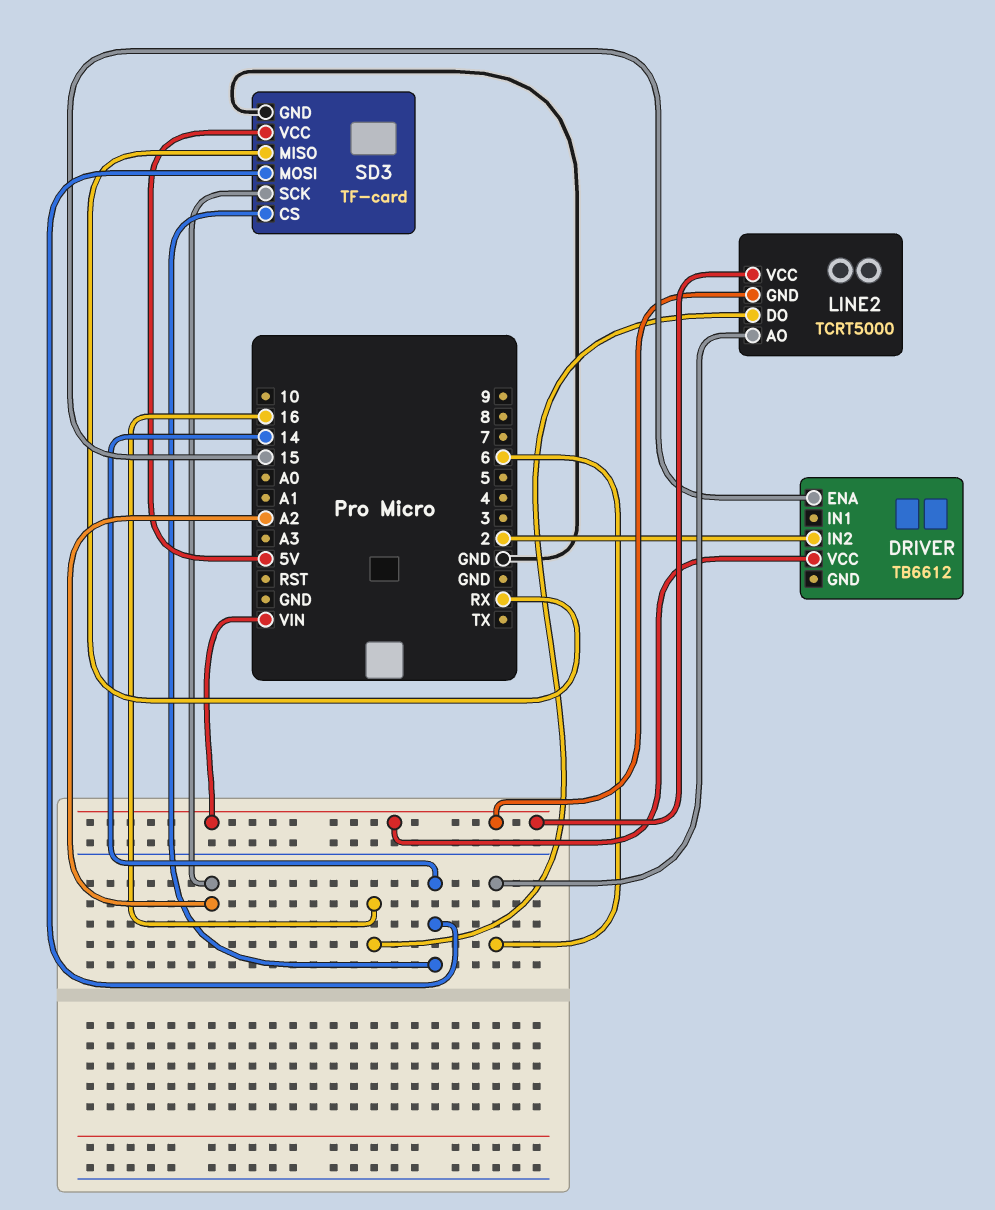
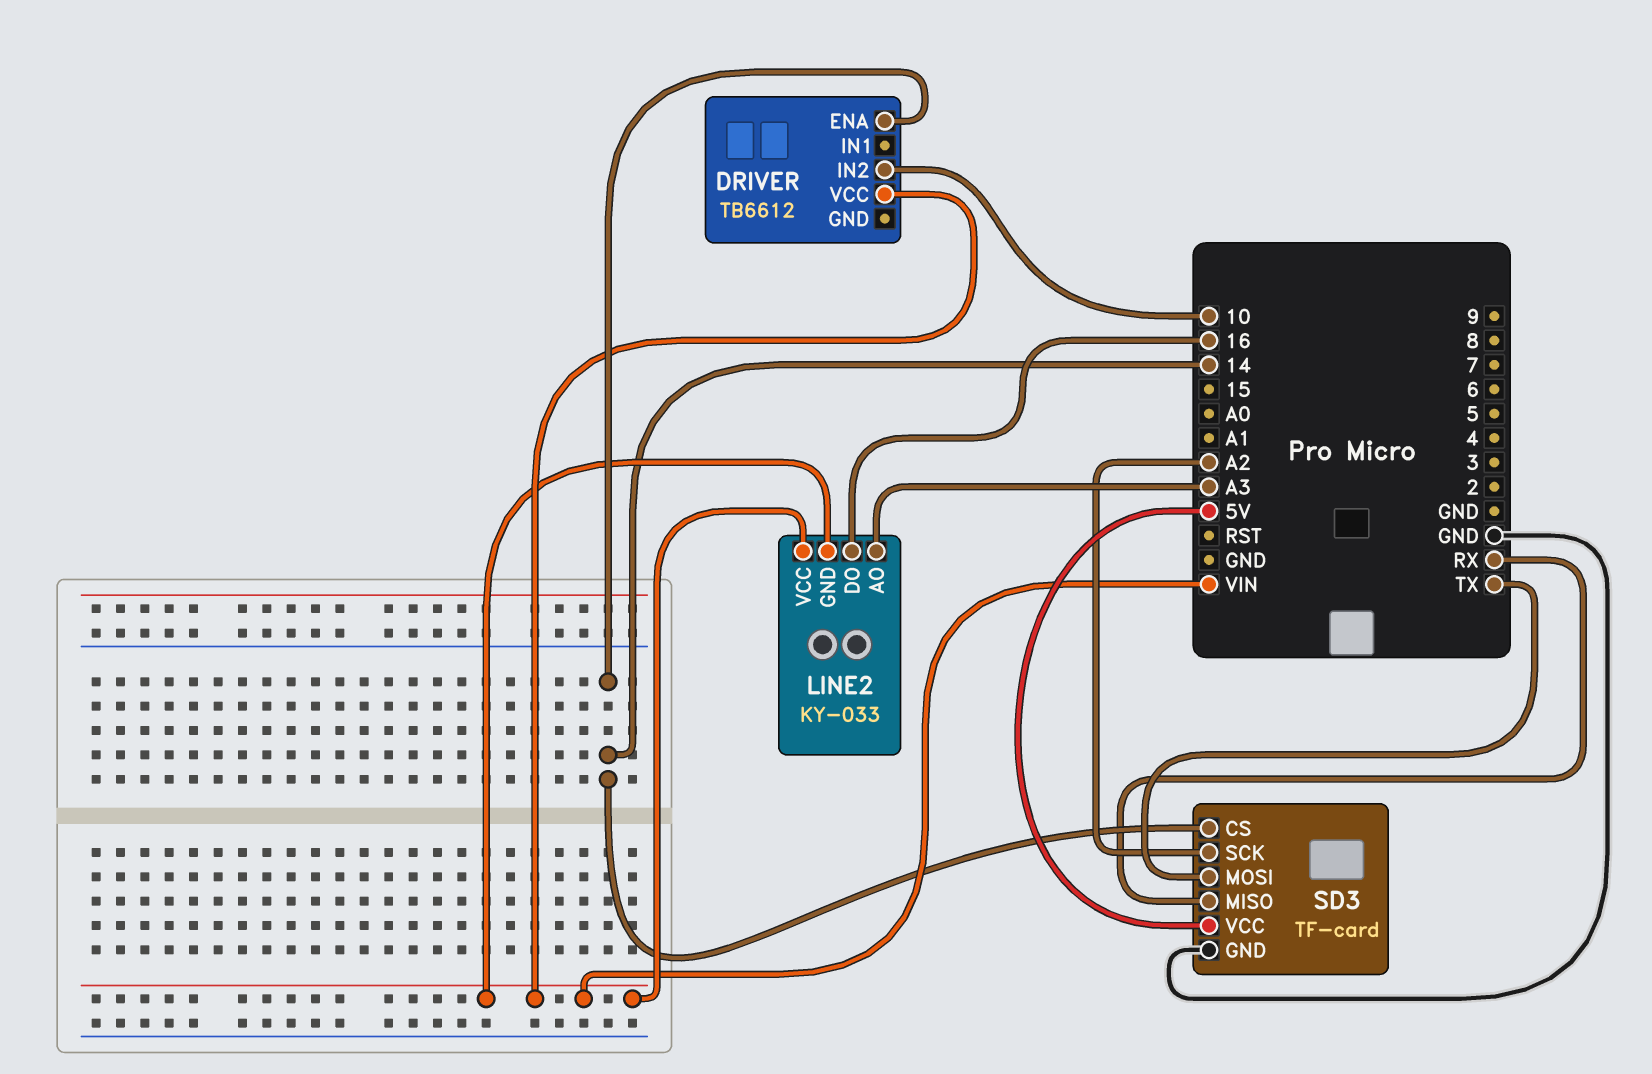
DRIVER pin ENA: 15 -> 14
DRIVER pin IN2: 2 -> 10
LINE2: TCRT5000 -> KY-033
LINE2 pin AO: 6 -> A3
SD3 pin MOSI: 14 -> TX

